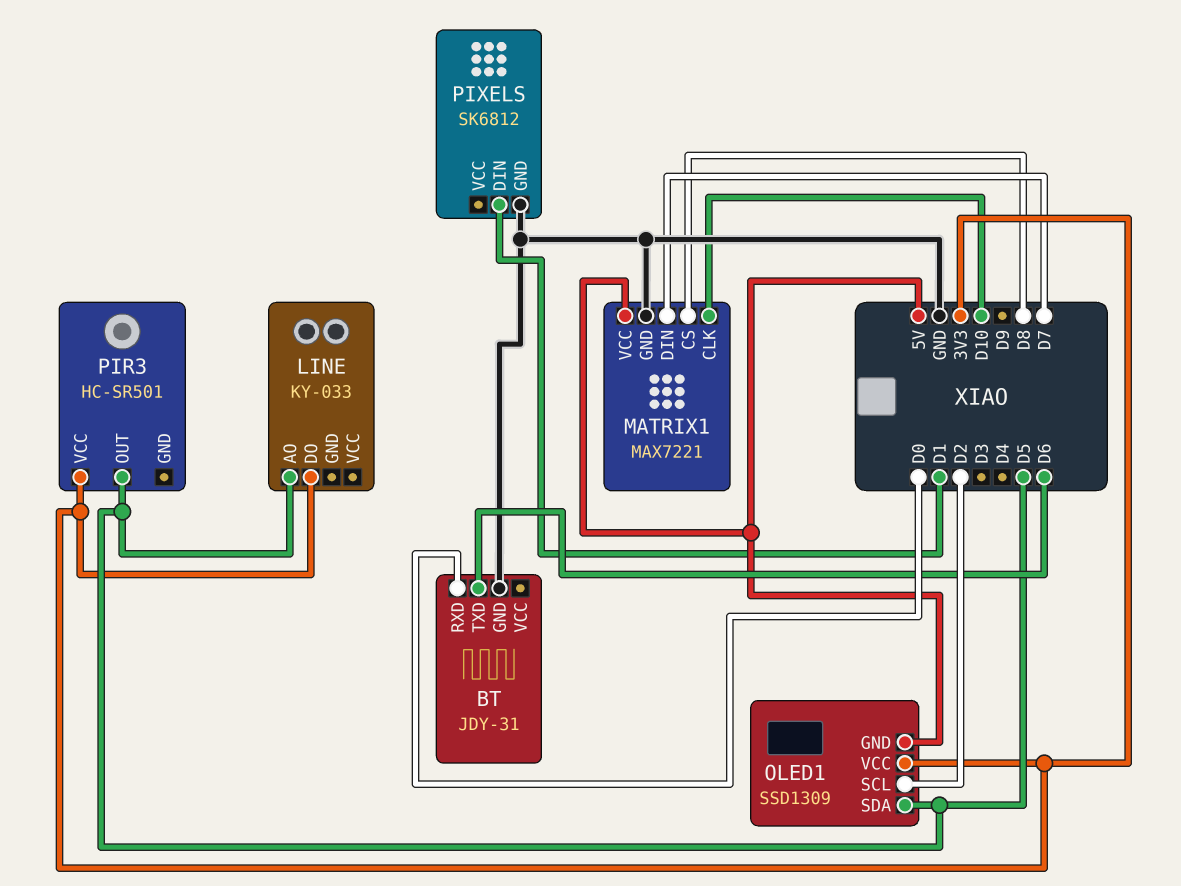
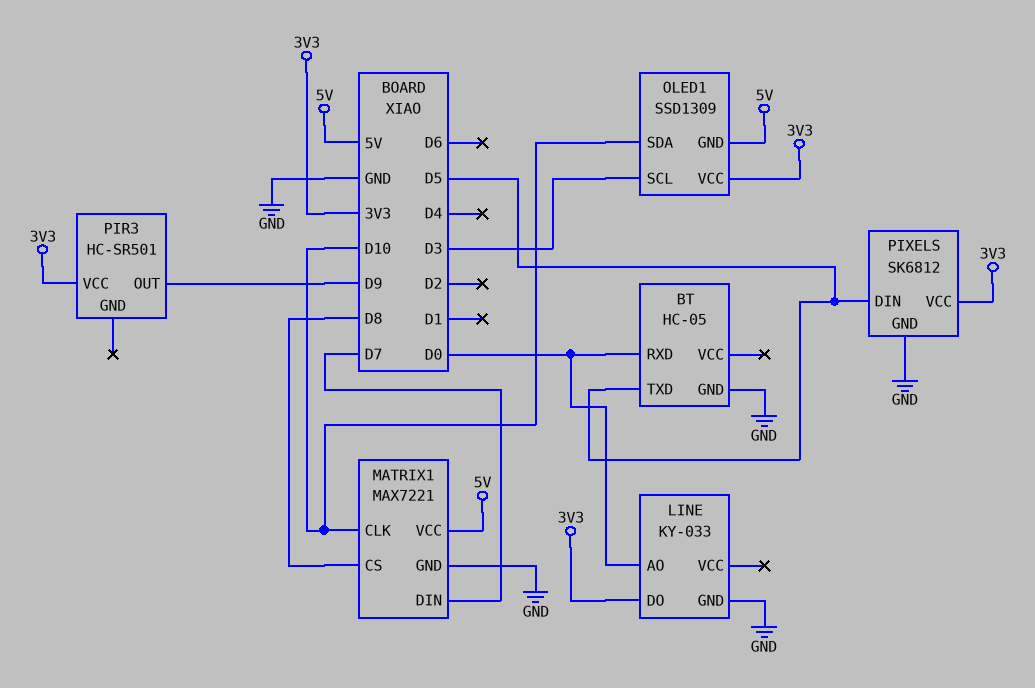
BT: JDY-31 -> HC-05
BT pin TXD: D6 -> D5
LINE pin AO: D5 -> D0
LINE pin GND: none -> GND
OLED1 pin SCL: D2 -> D3
OLED1 pin SDA: D5 -> D10
PIR3 pin OUT: D5 -> D9
PIXELS pin DIN: D1 -> D5
PIXELS pin VCC: none -> 3V3

